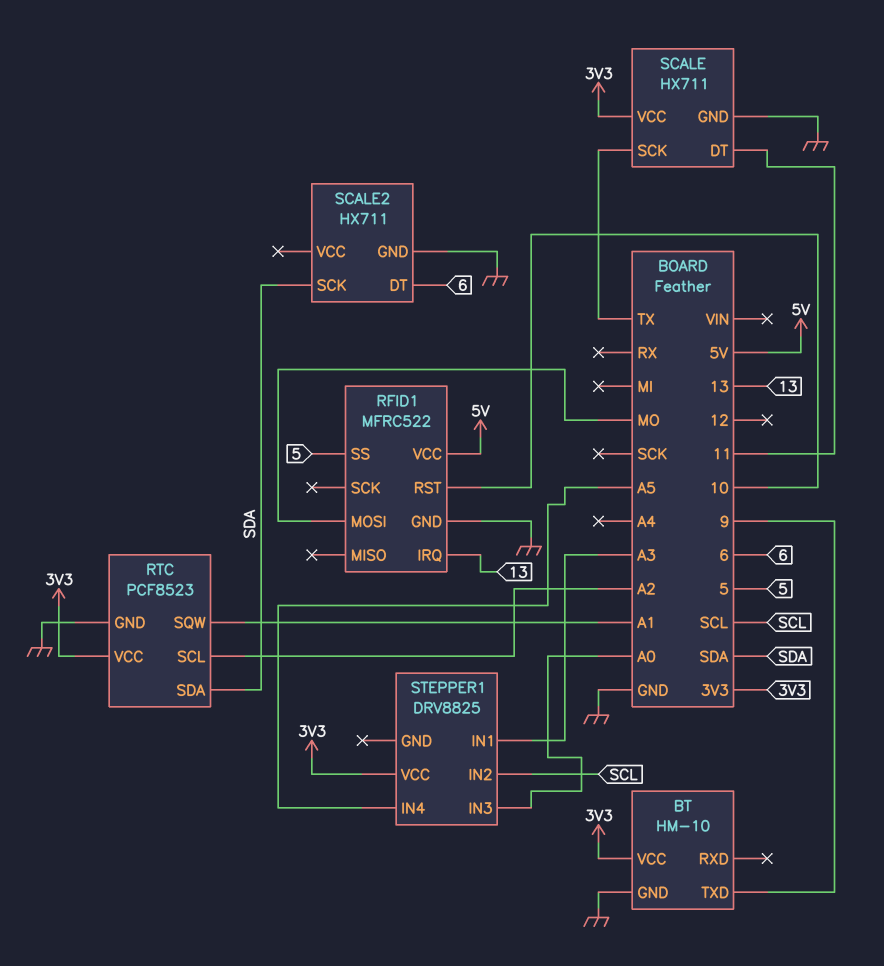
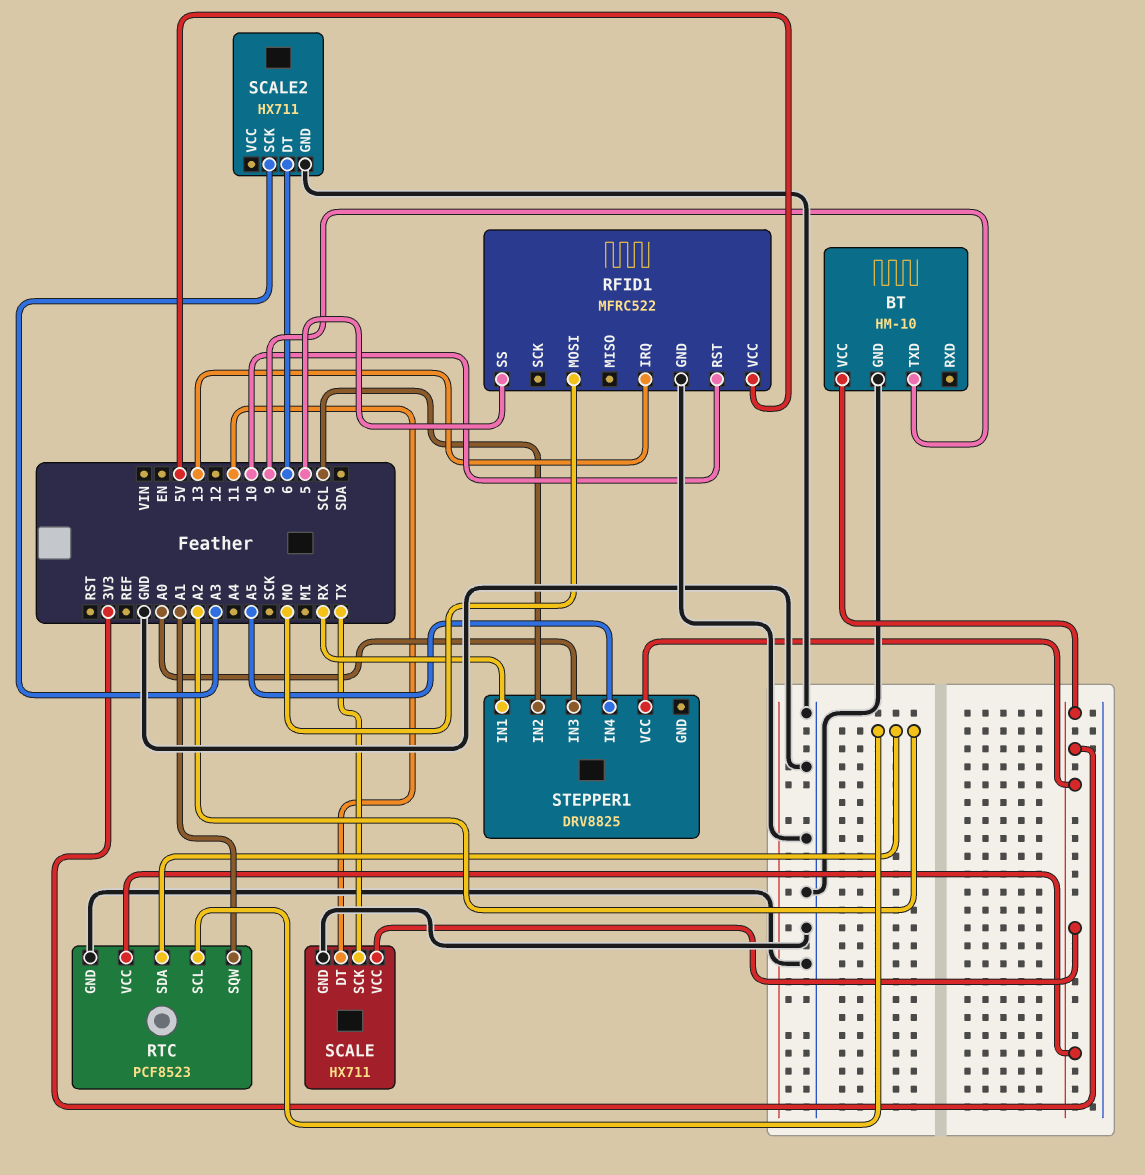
RTC pin SDA: SDA -> A2
SCALE2 pin SCK: SDA -> A3
STEPPER1 pin IN1: A3 -> RX

